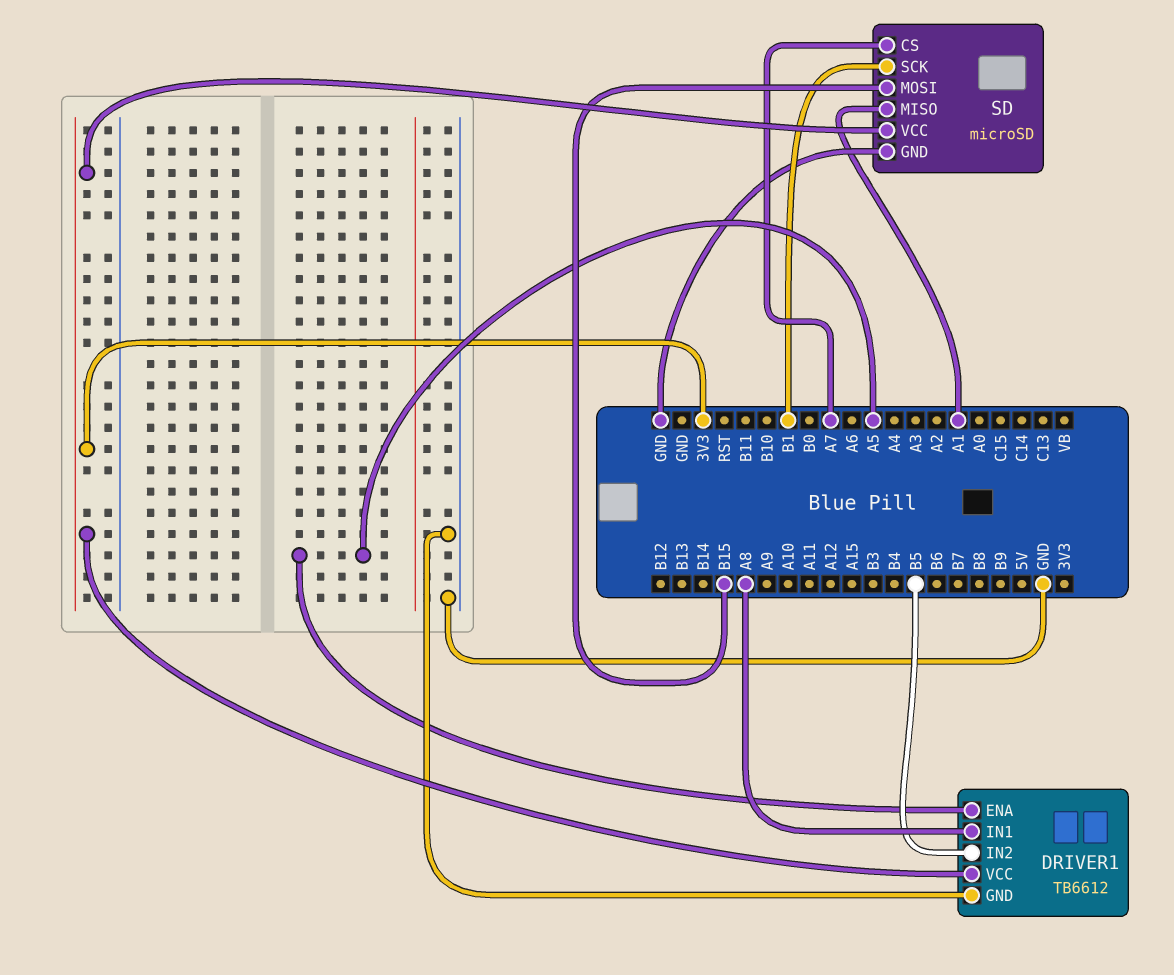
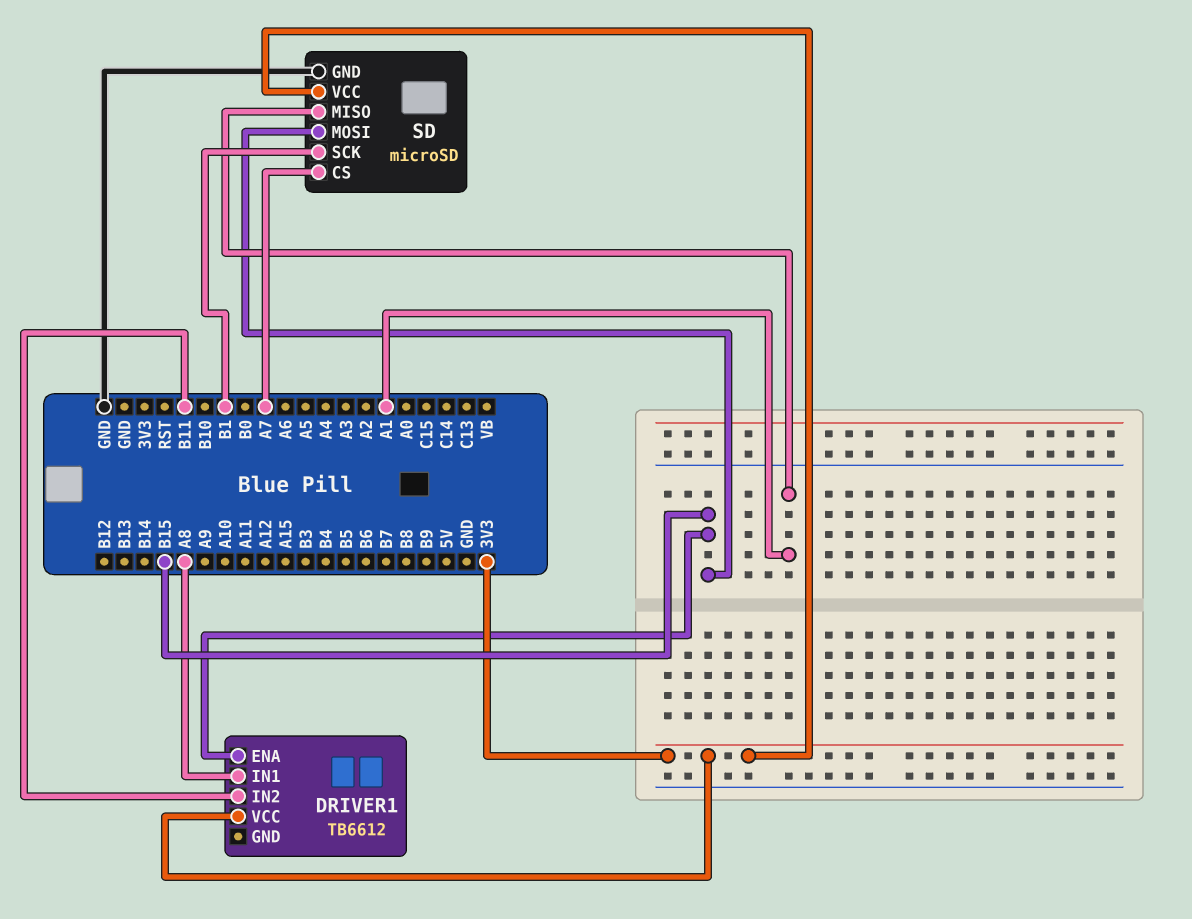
DRIVER1 pin ENA: A5 -> B15
DRIVER1 pin GND: GND -> none
DRIVER1 pin IN2: B5 -> B11

